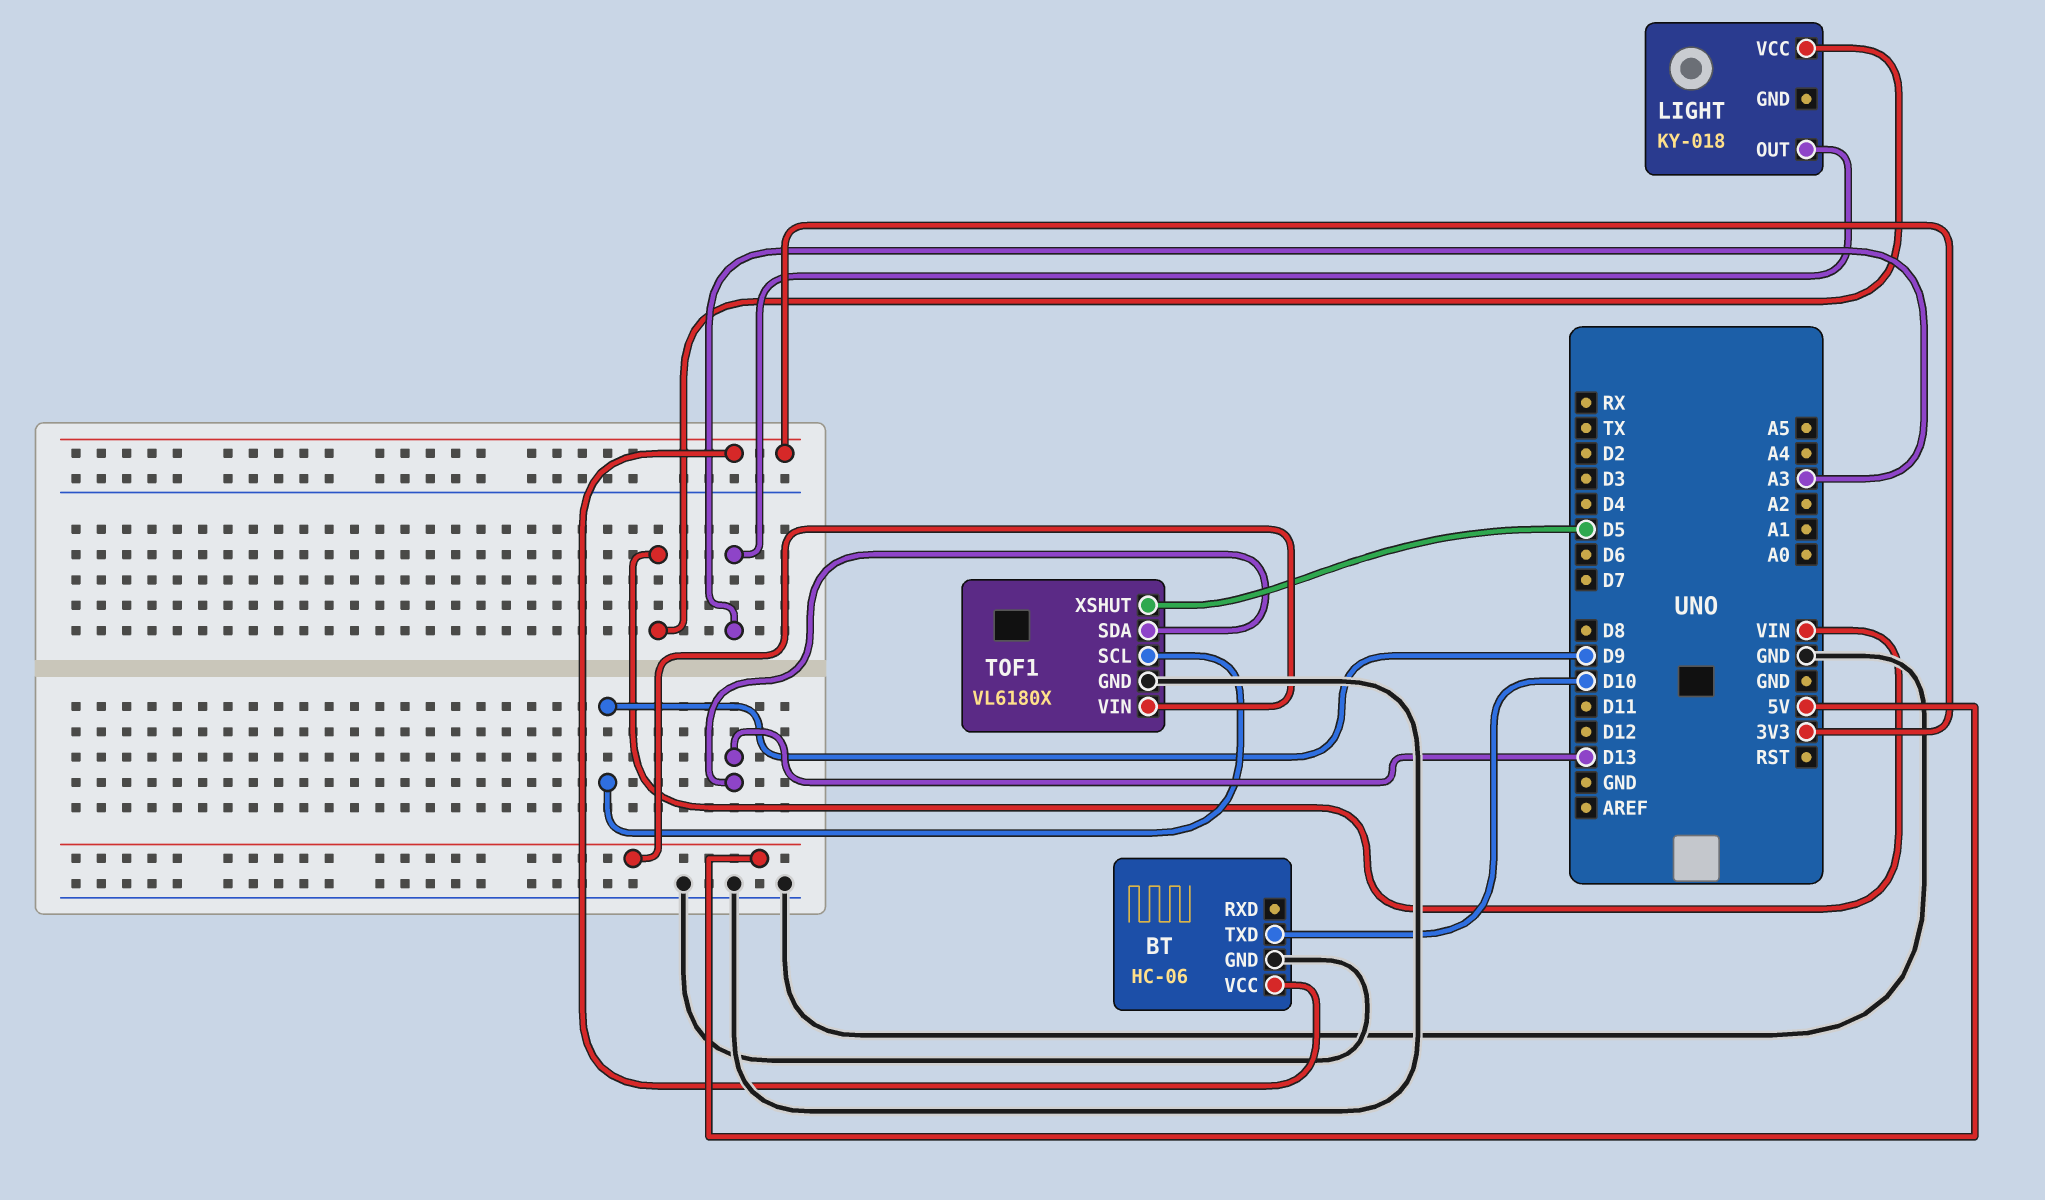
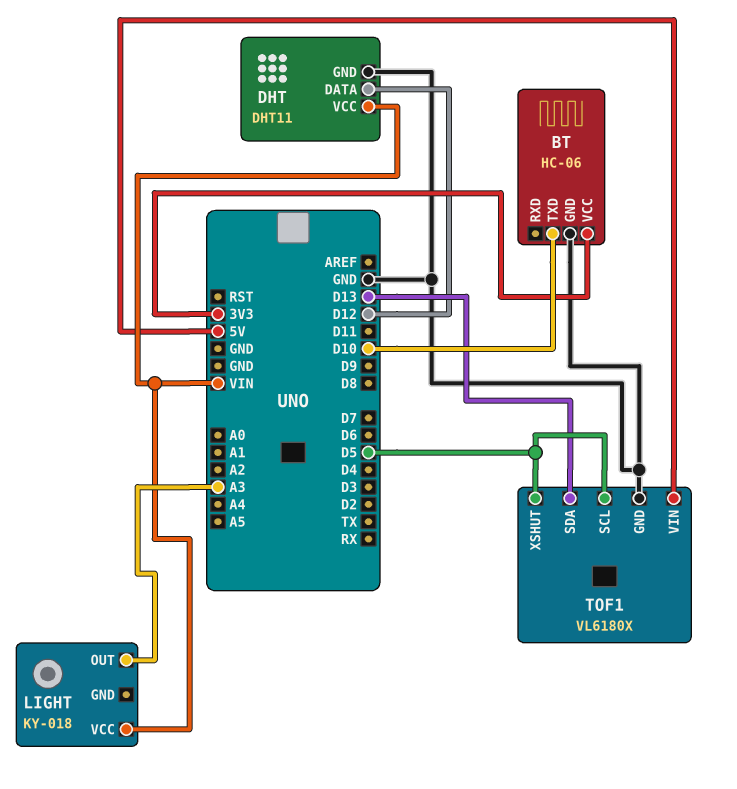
DHT: none -> DHT11
DHT pin DATA: none -> D12
DHT pin GND: none -> GND
DHT pin VCC: none -> VIN
TOF1 pin SCL: D9 -> D5

